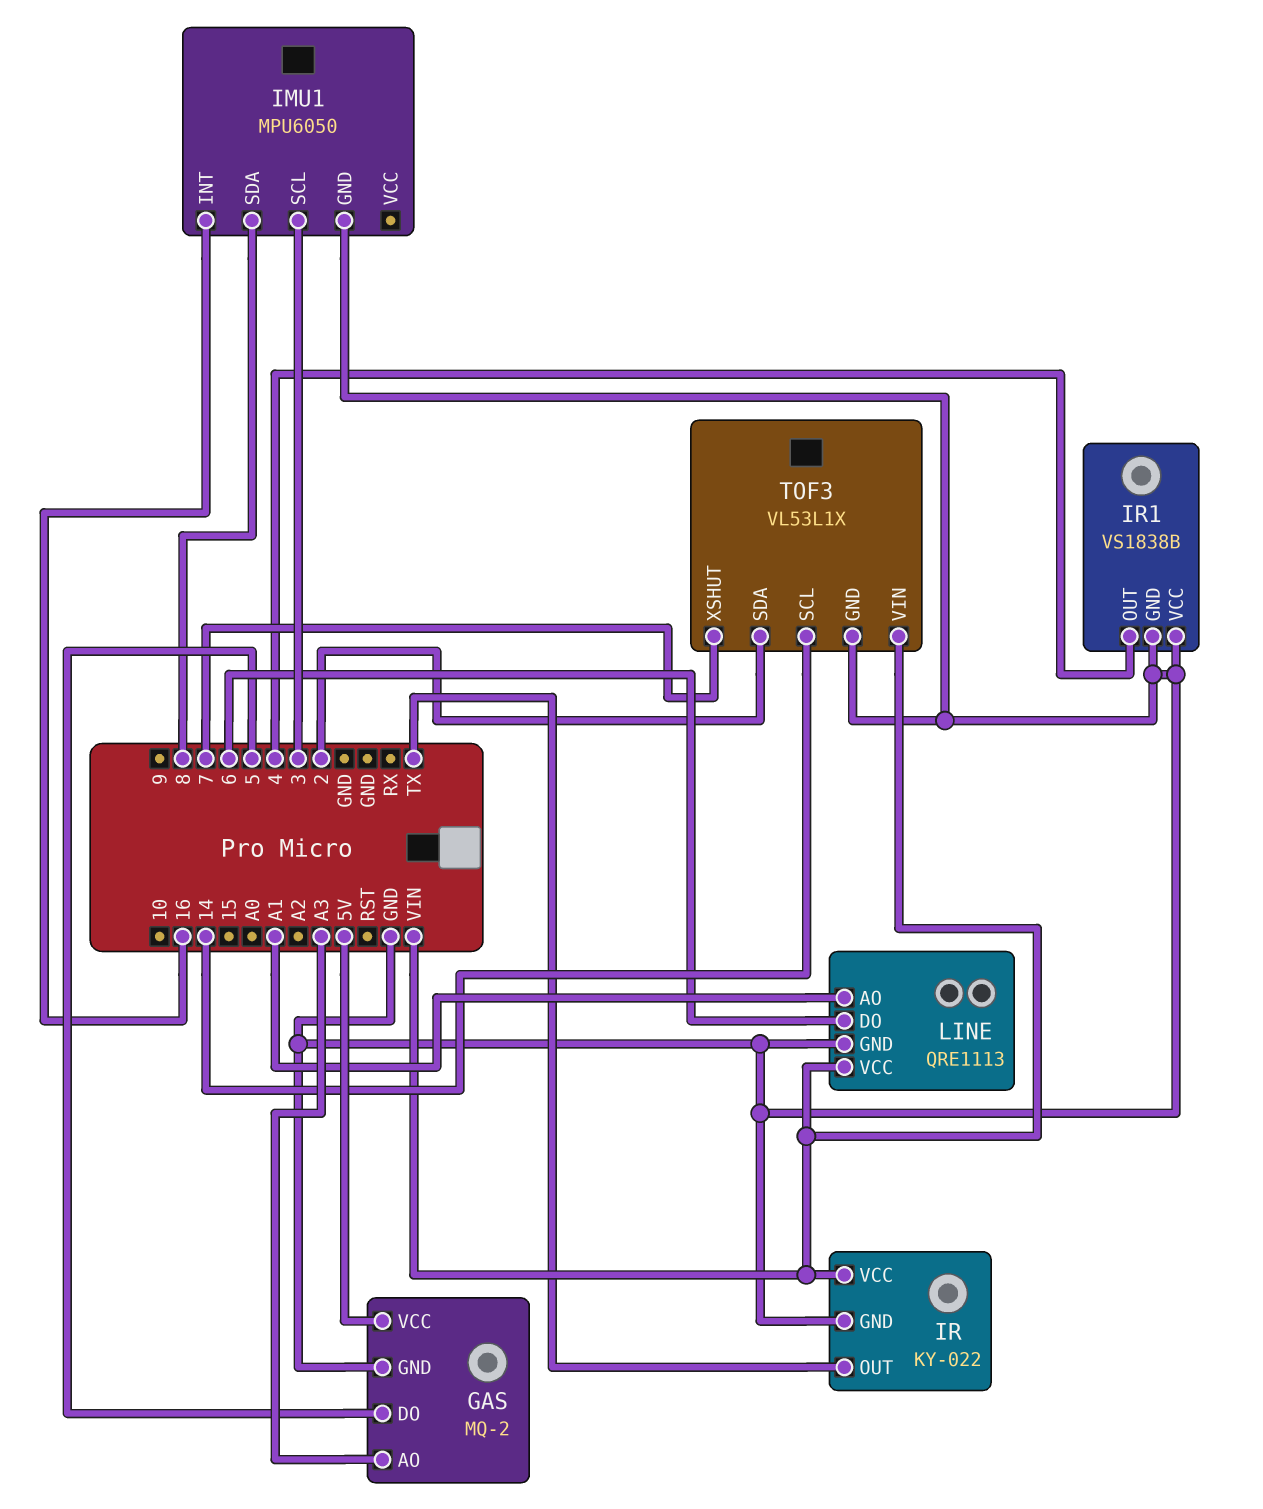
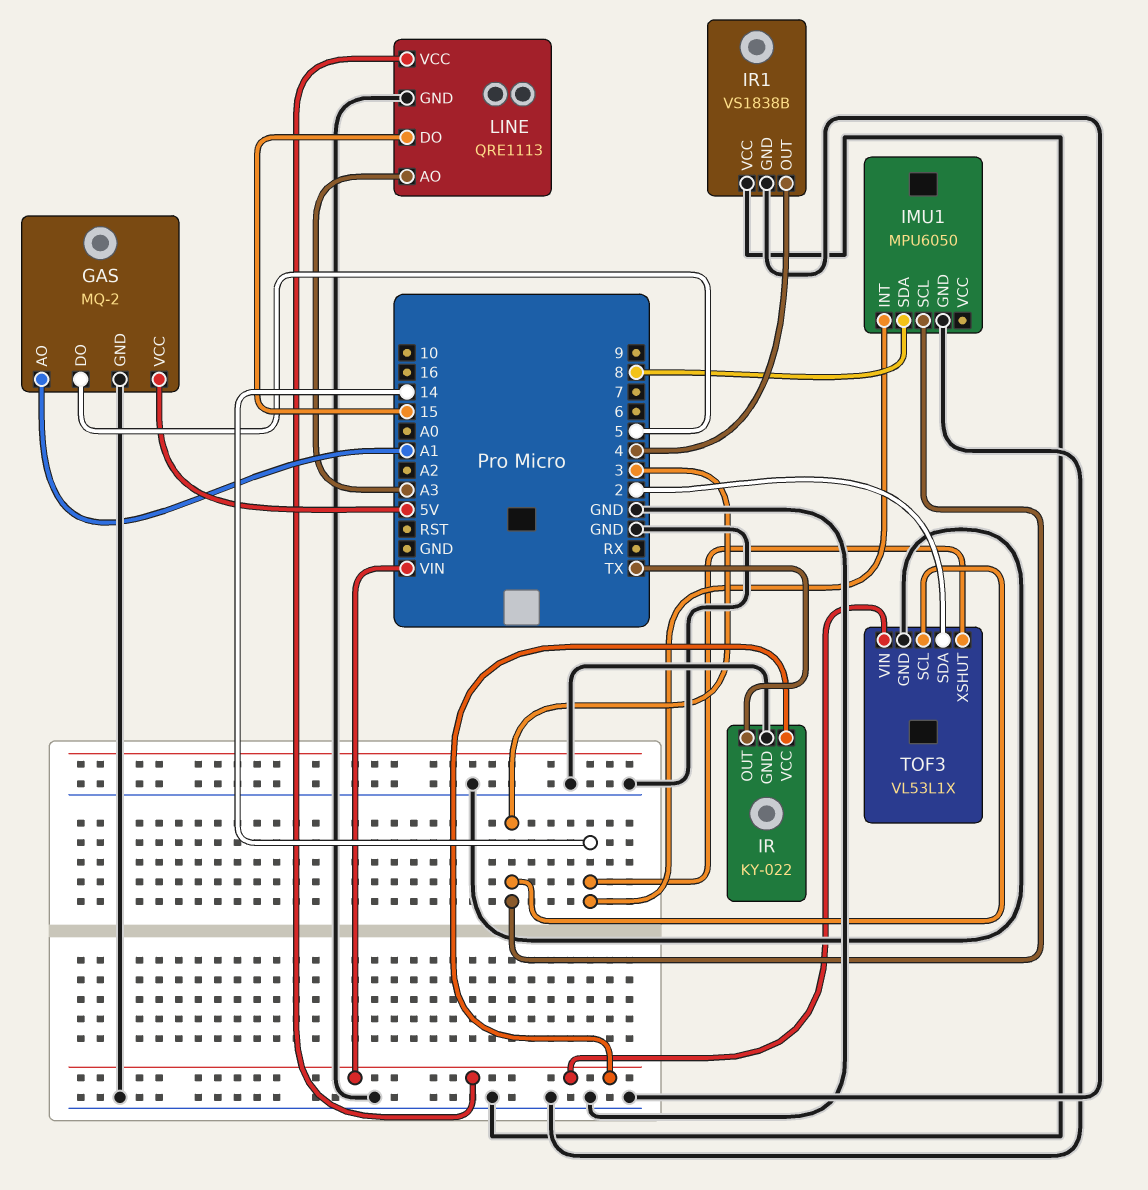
GAS pin AO: A3 -> A1
IMU1 pin INT: 16 -> 14
LINE pin AO: A1 -> A3
LINE pin DO: 6 -> 15
TOF3 pin SCL: 14 -> 3
TOF3 pin XSHUT: 7 -> 14

